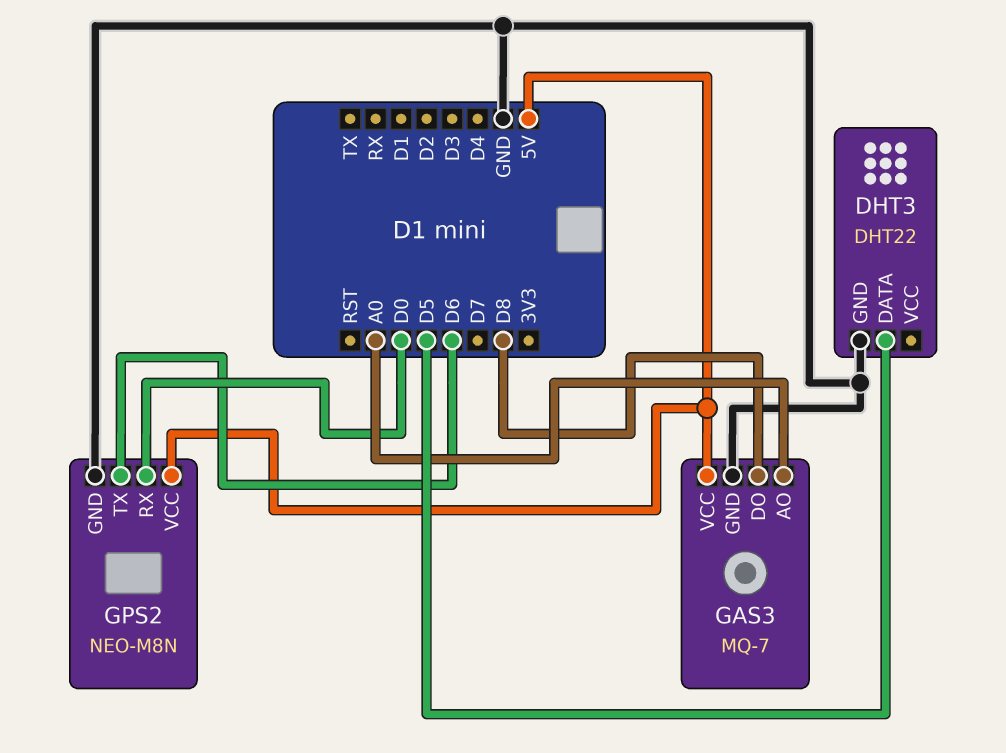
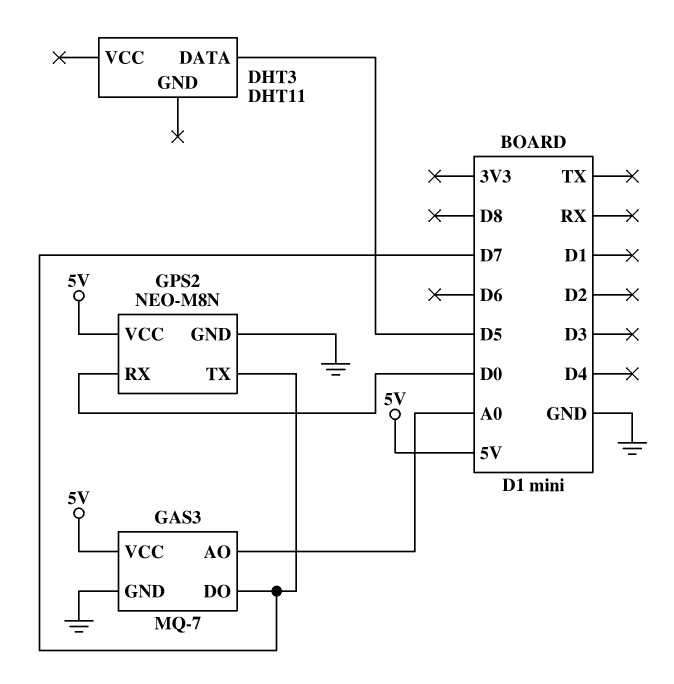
DHT3: DHT22 -> DHT11
DHT3 pin GND: GND -> none
GAS3 pin DO: D8 -> D7
GPS2 pin TX: D6 -> D7

